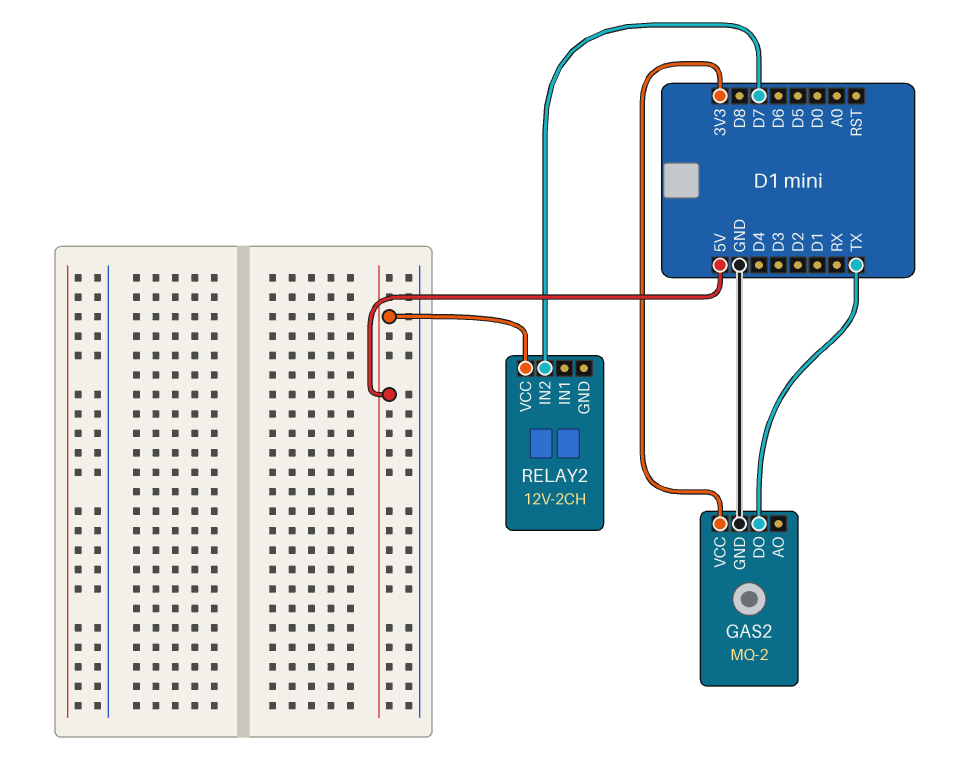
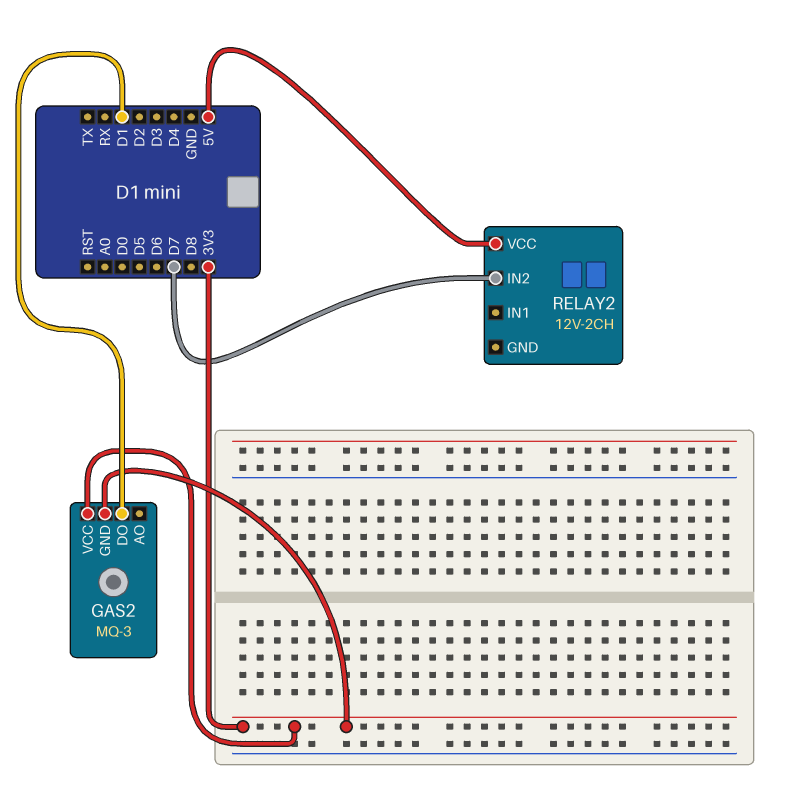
GAS2: MQ-2 -> MQ-3
GAS2 pin DO: TX -> D1
GAS2 pin GND: GND -> 3V3

